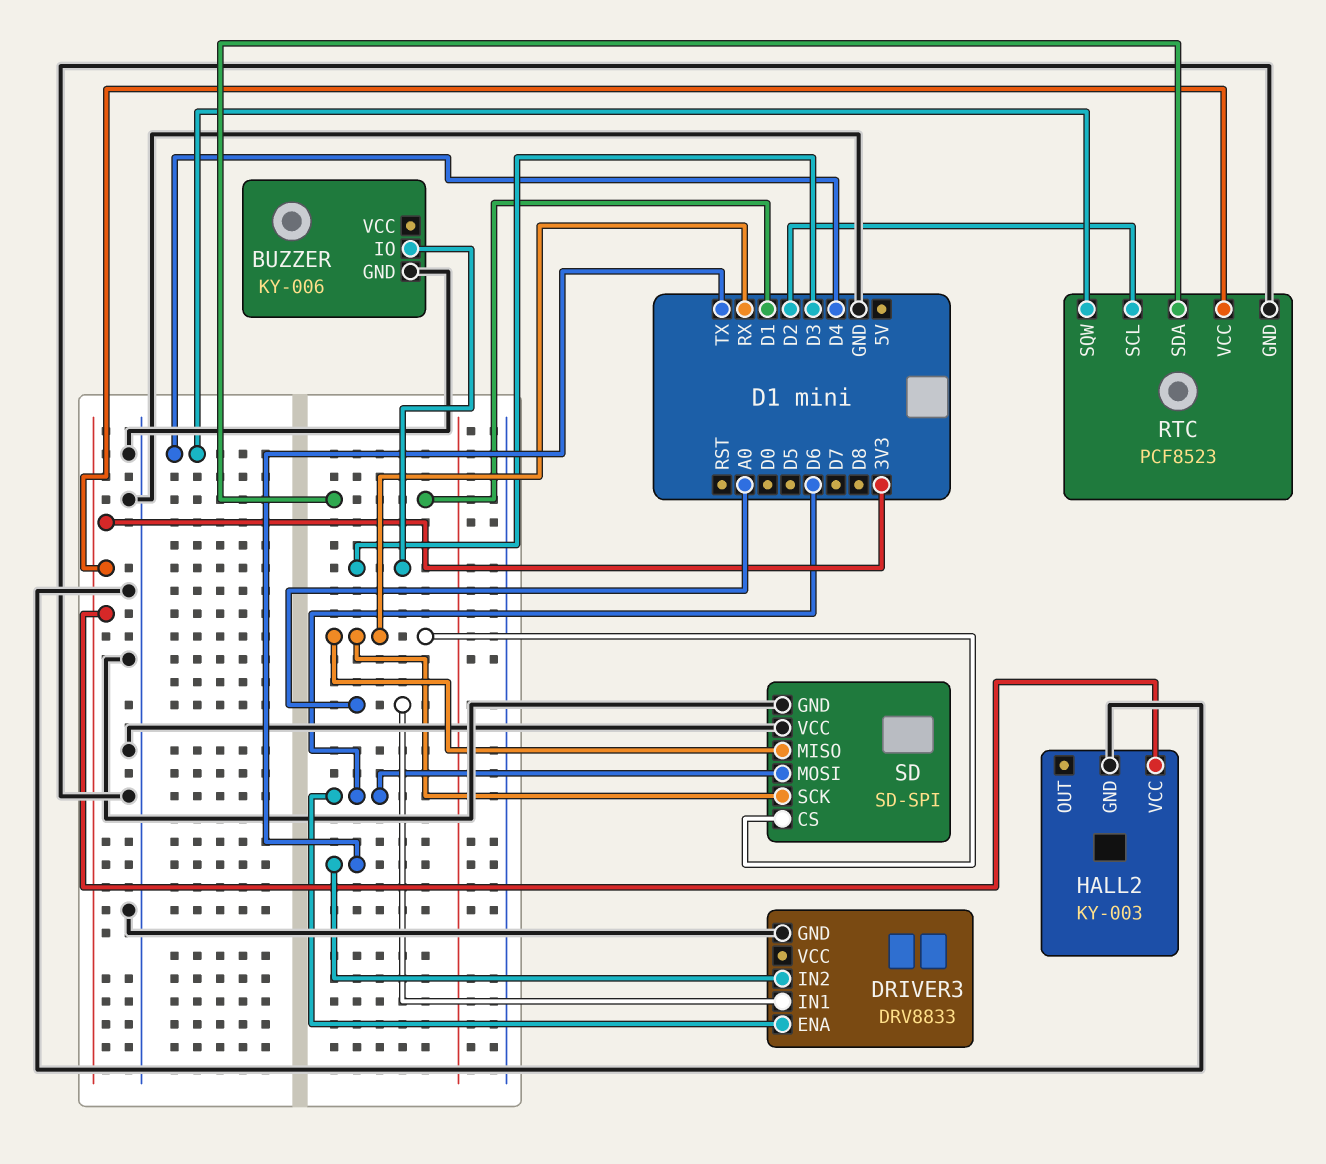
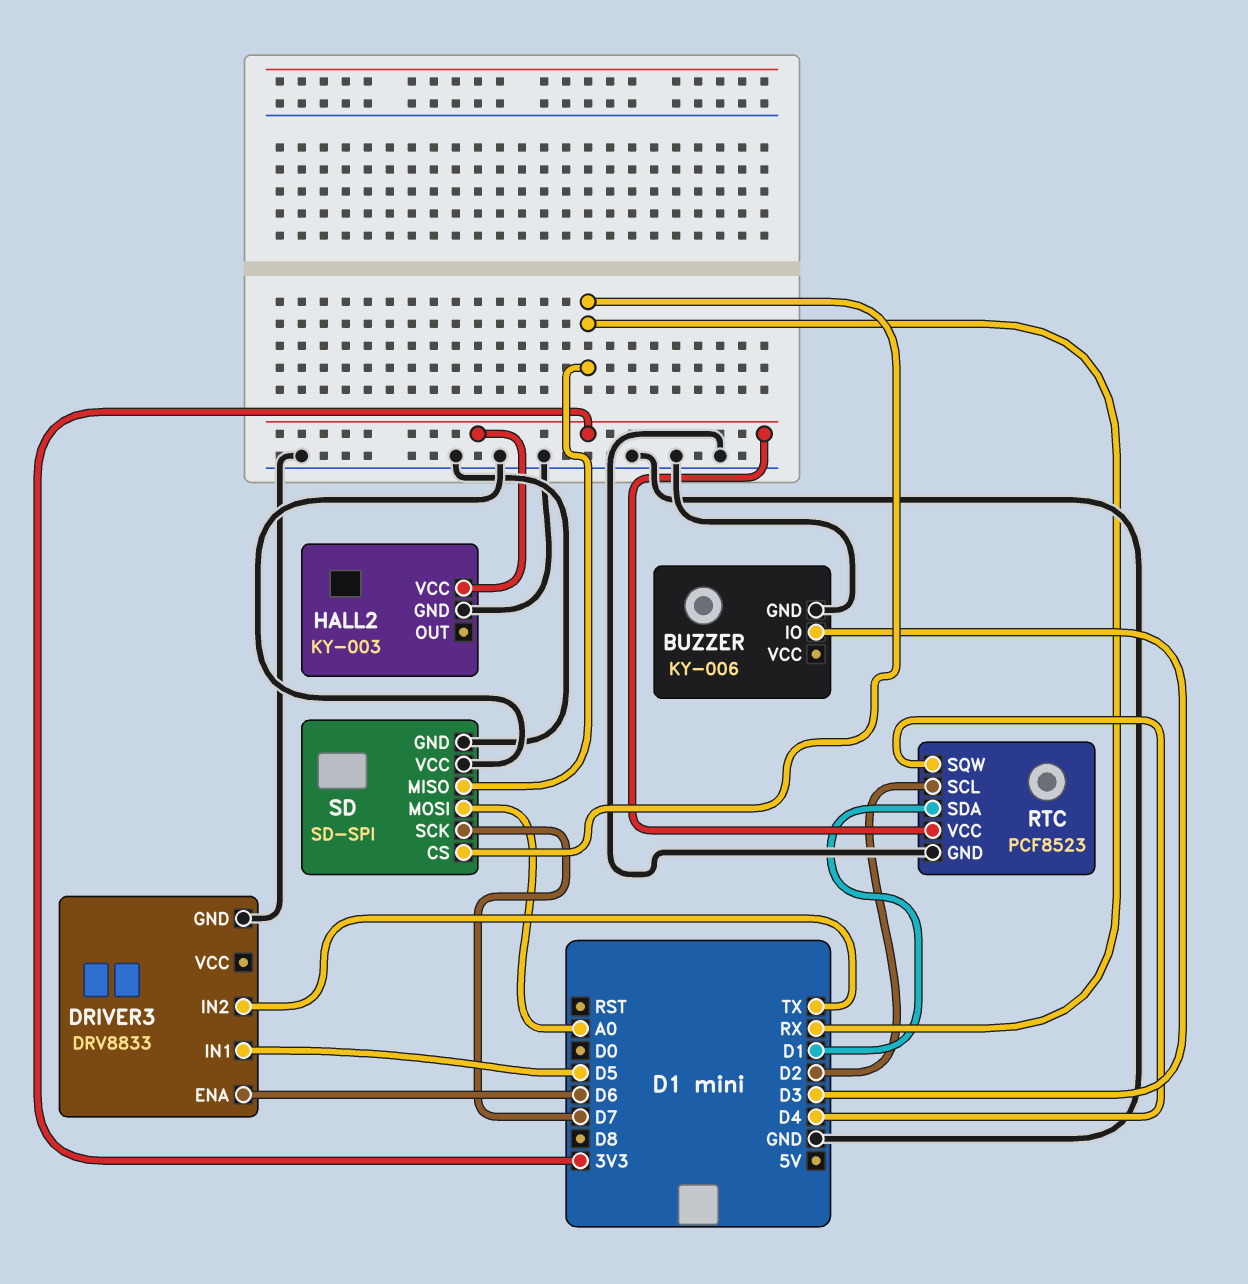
DRIVER3 pin IN1: A0 -> D5
SD pin MOSI: D6 -> A0
SD pin SCK: RX -> D7

